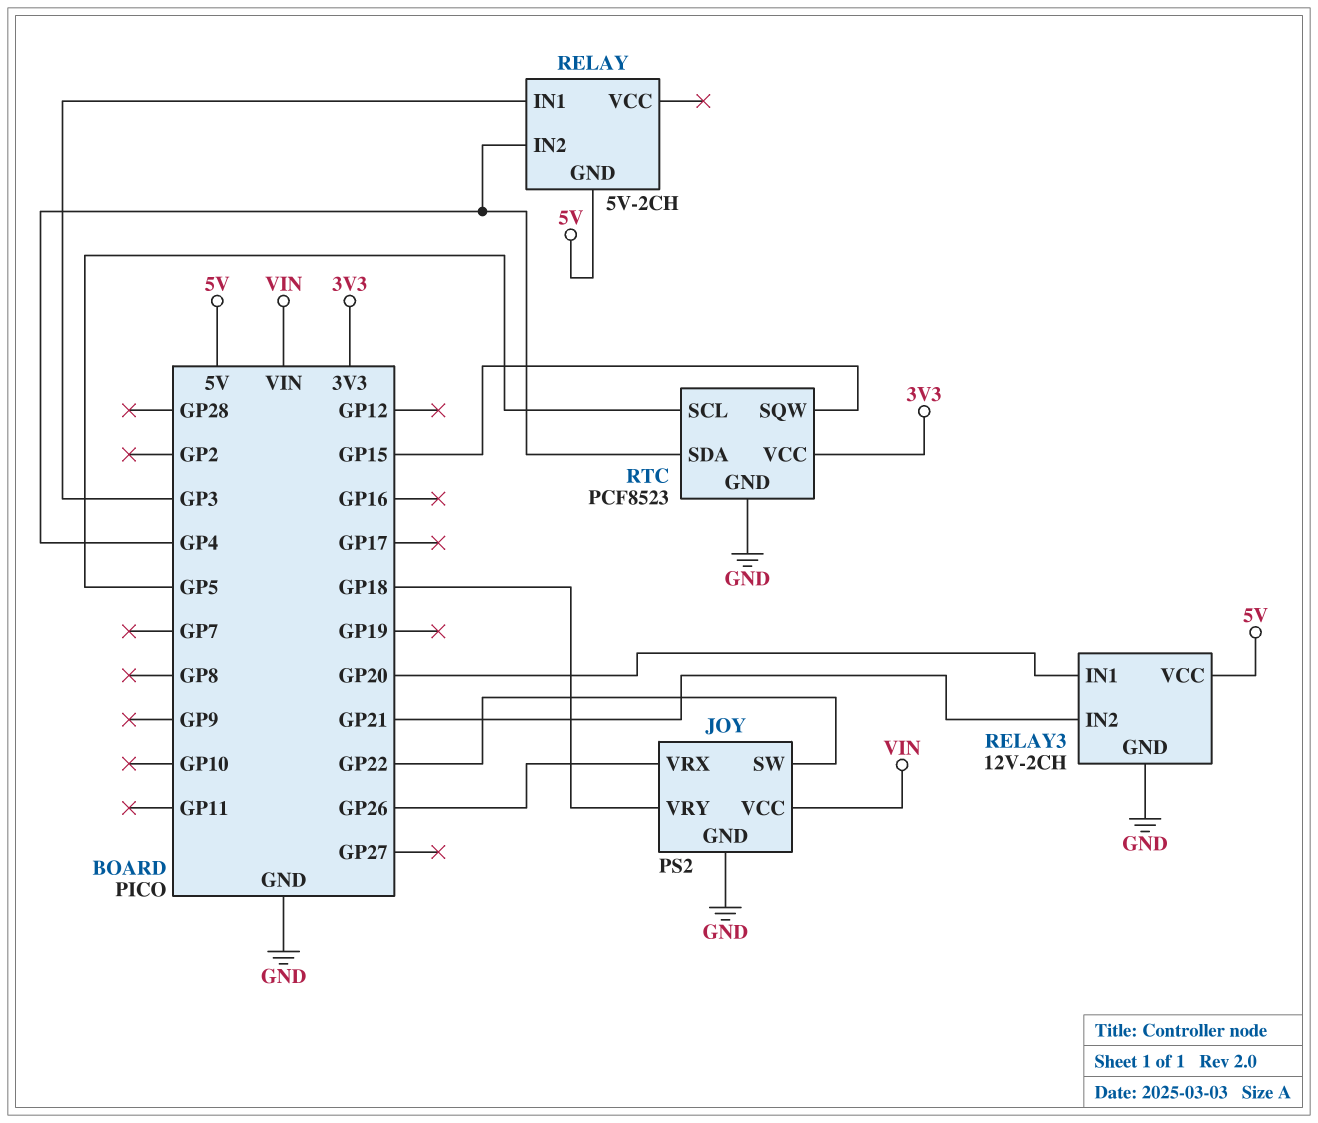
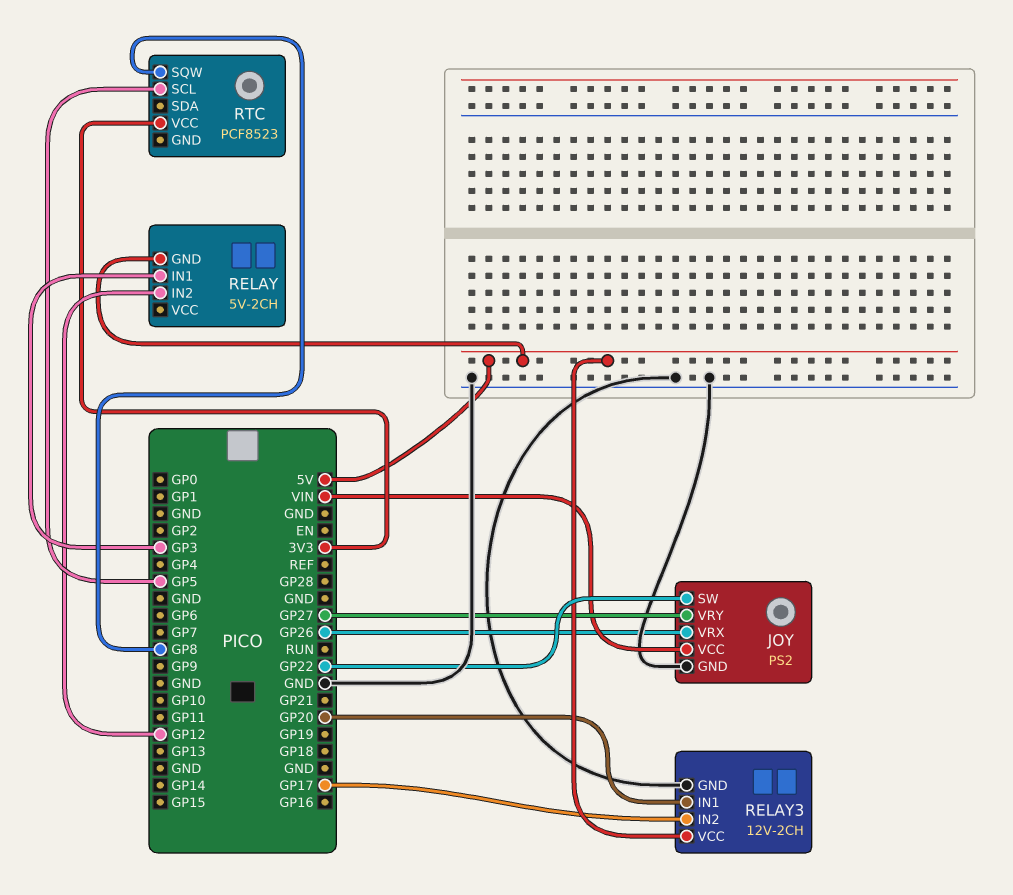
JOY pin VRY: GP18 -> GP27
RELAY pin IN2: GP4 -> GP12
RELAY3 pin IN2: GP21 -> GP17
RTC pin GND: GND -> none
RTC pin SDA: GP4 -> none
RTC pin SQW: GP15 -> GP8

